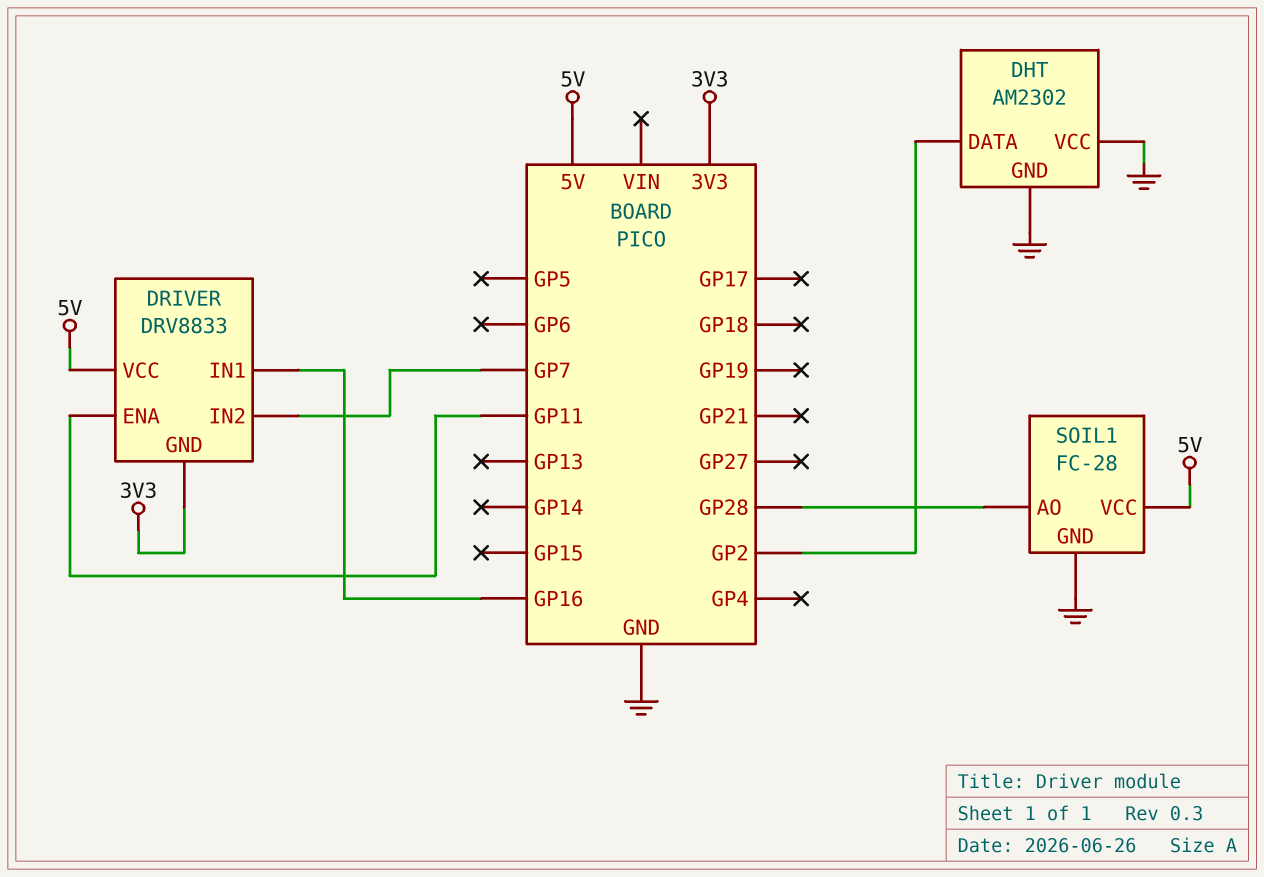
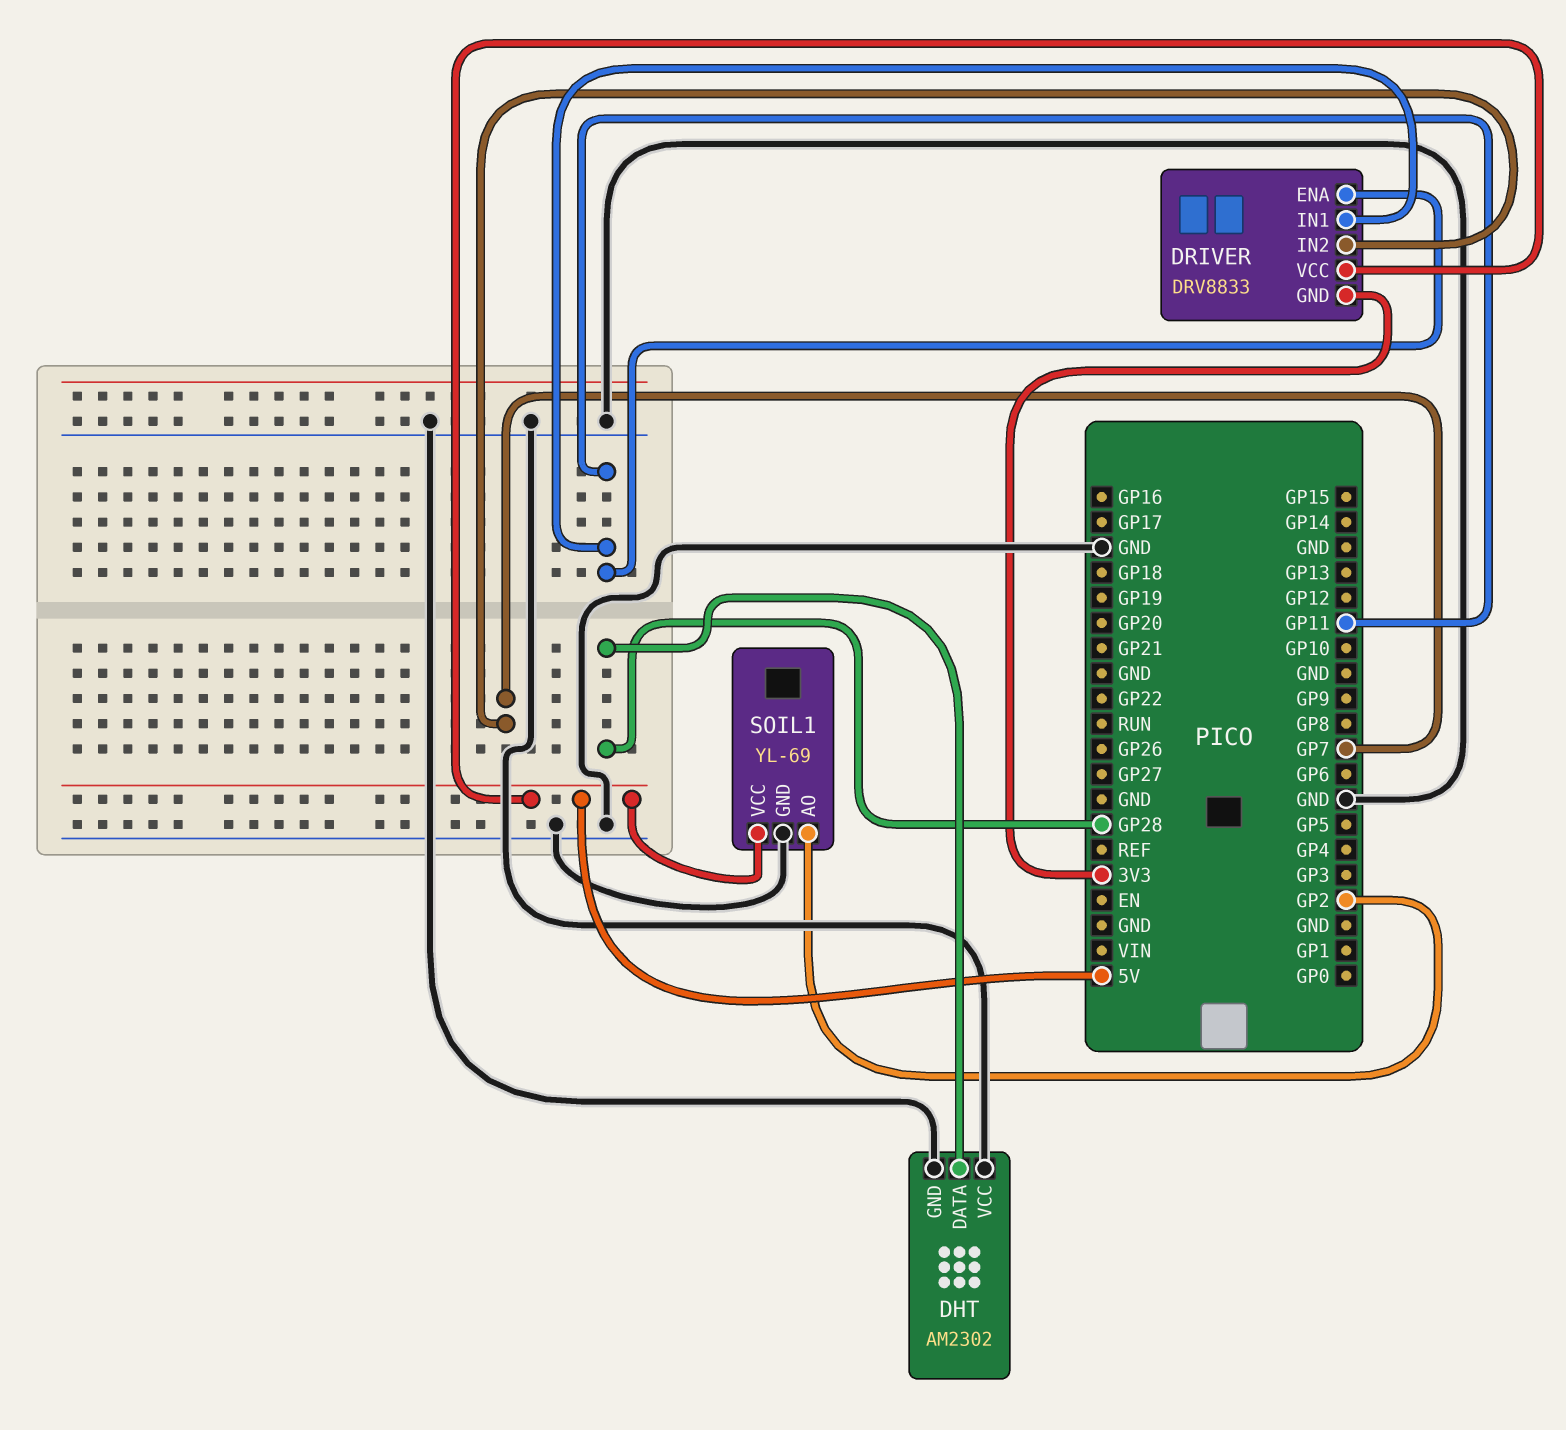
DHT pin DATA: GP2 -> GP28
DRIVER pin IN1: GP16 -> GP11
SOIL1: FC-28 -> YL-69
SOIL1 pin AO: GP28 -> GP2

